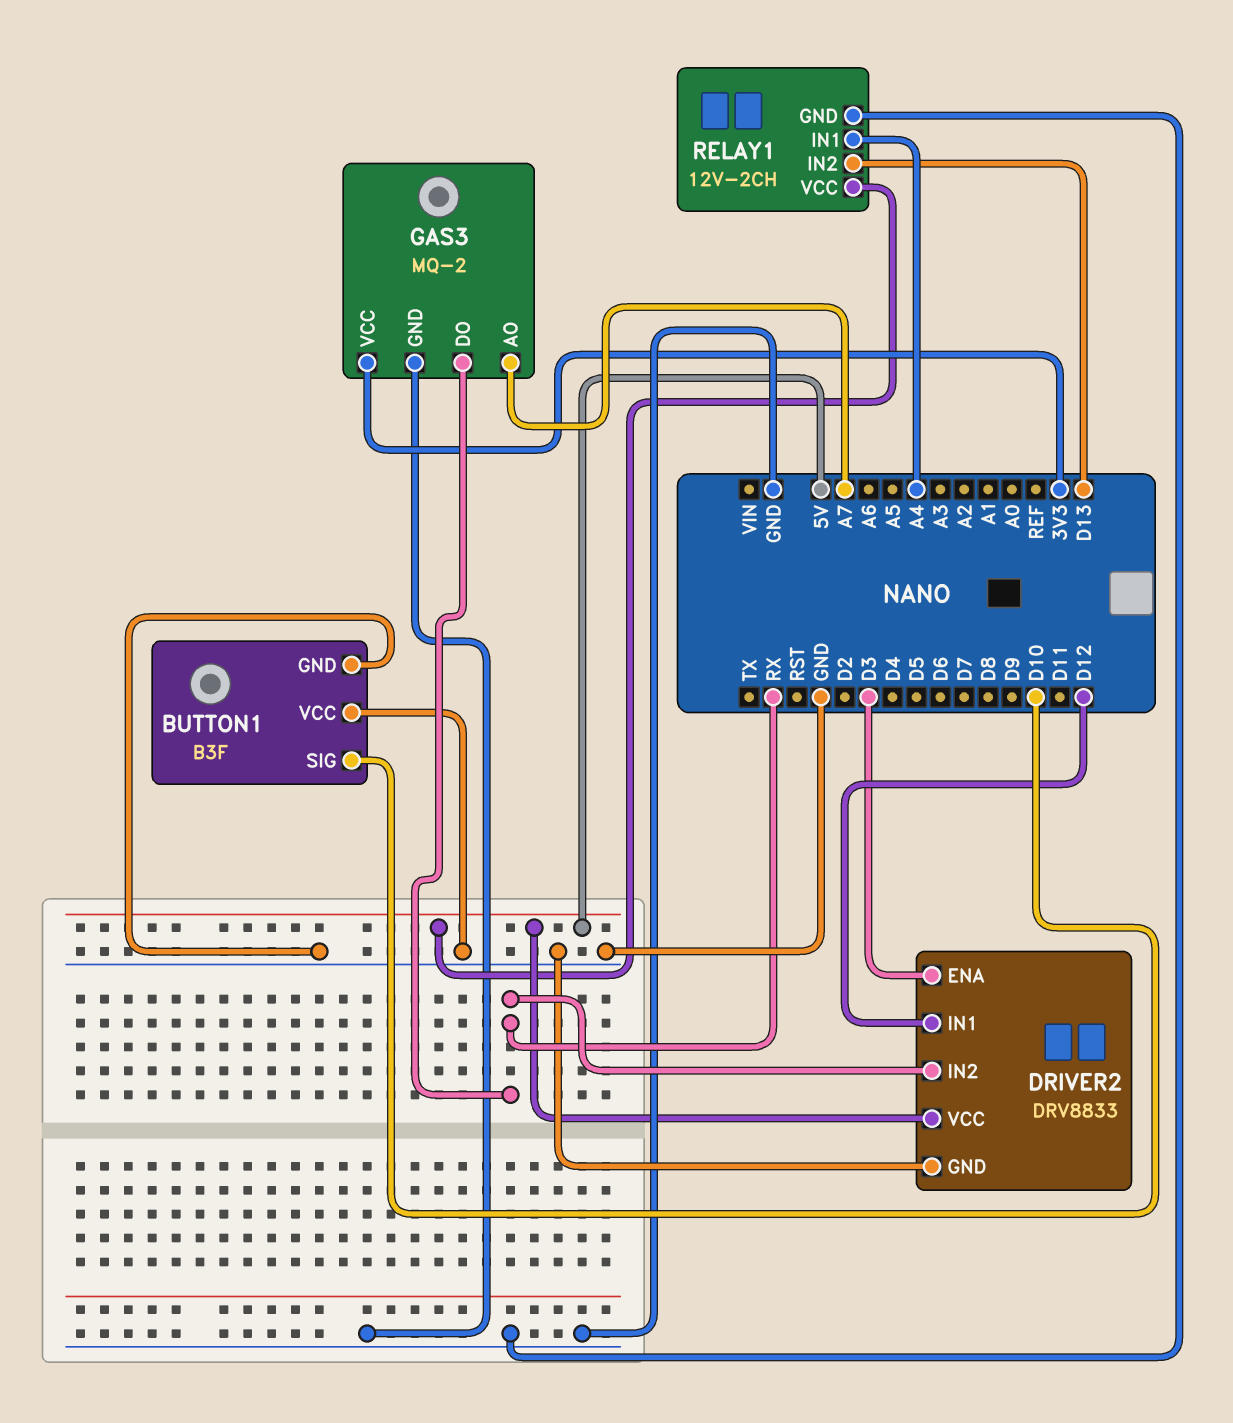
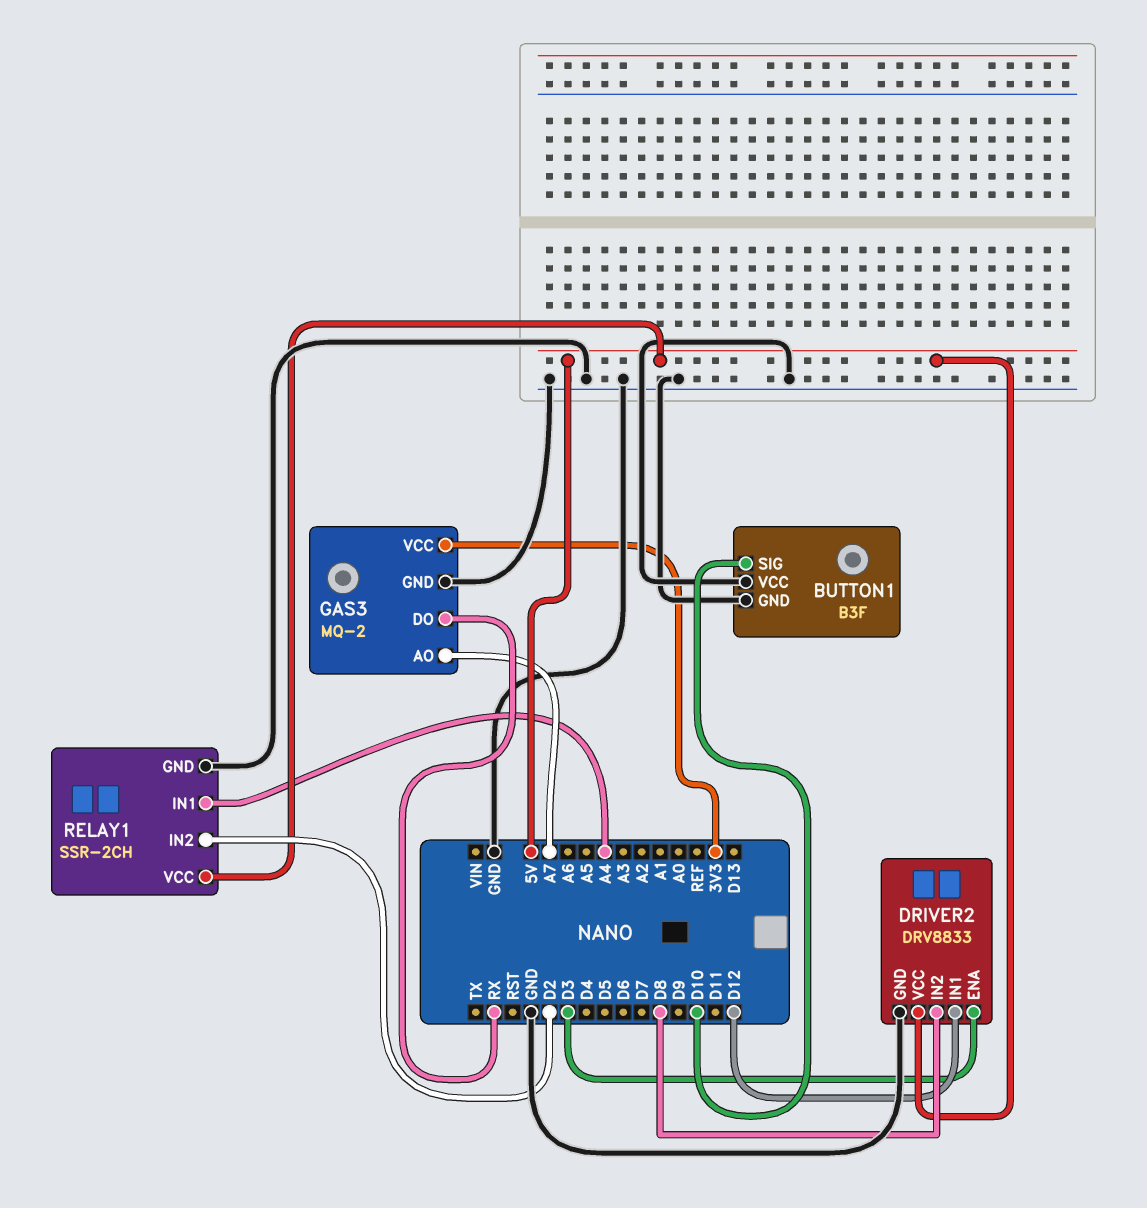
DRIVER2 pin IN2: RX -> D8
RELAY1: 12V-2CH -> SSR-2CH
RELAY1 pin IN2: D13 -> D2

